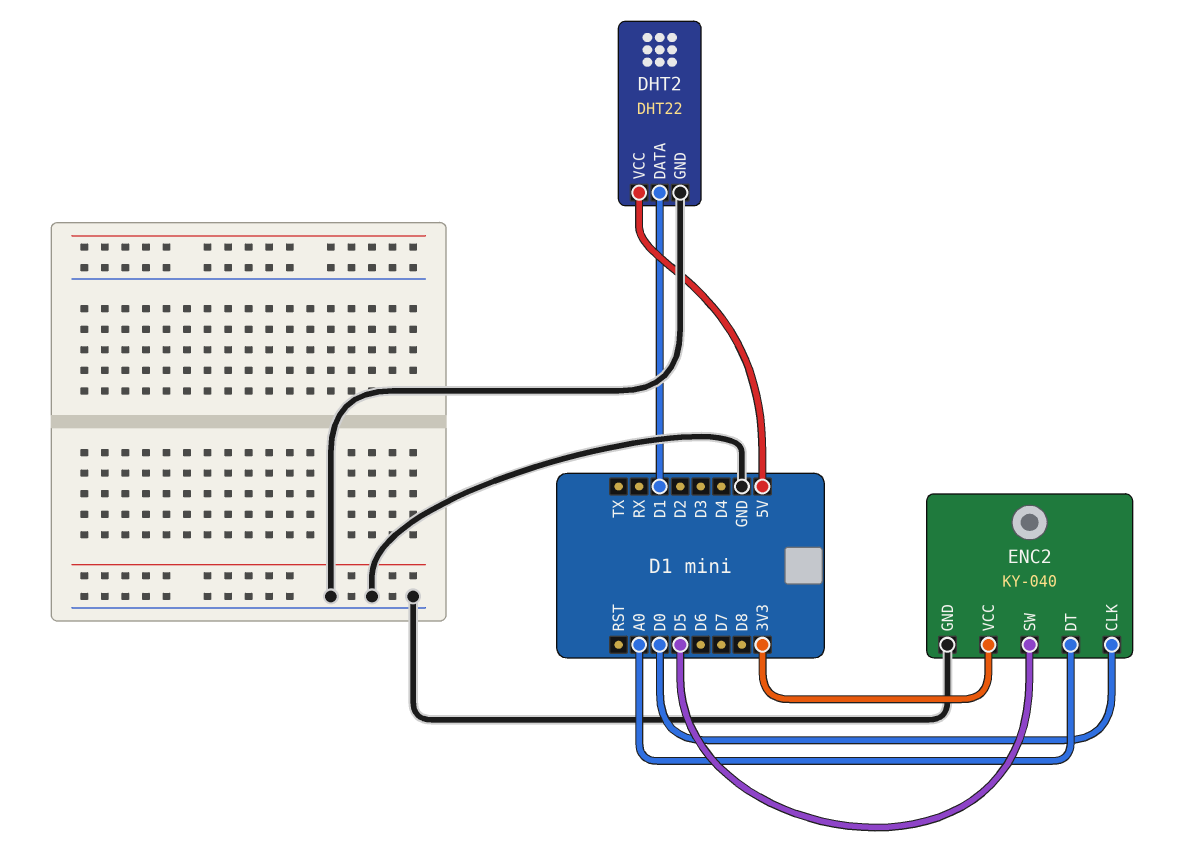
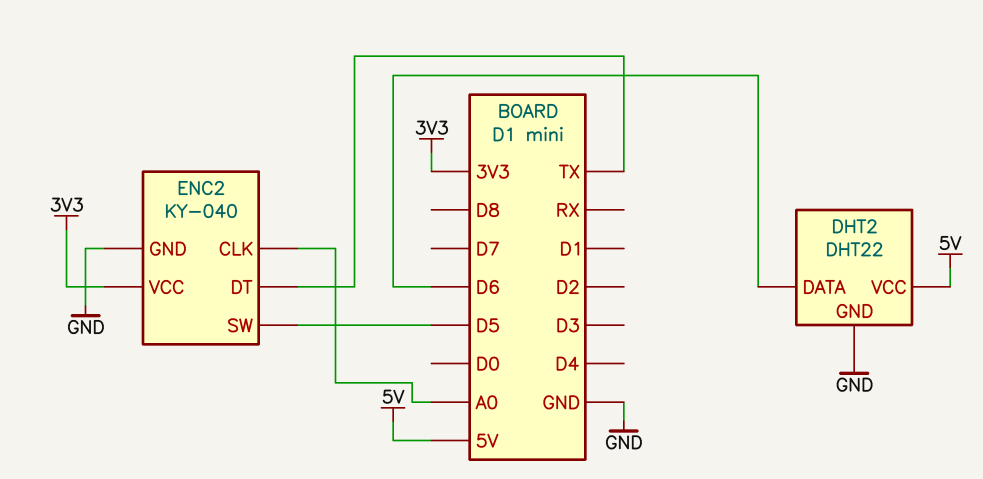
DHT2 pin DATA: D1 -> D6
ENC2 pin CLK: D0 -> A0
ENC2 pin DT: A0 -> TX

